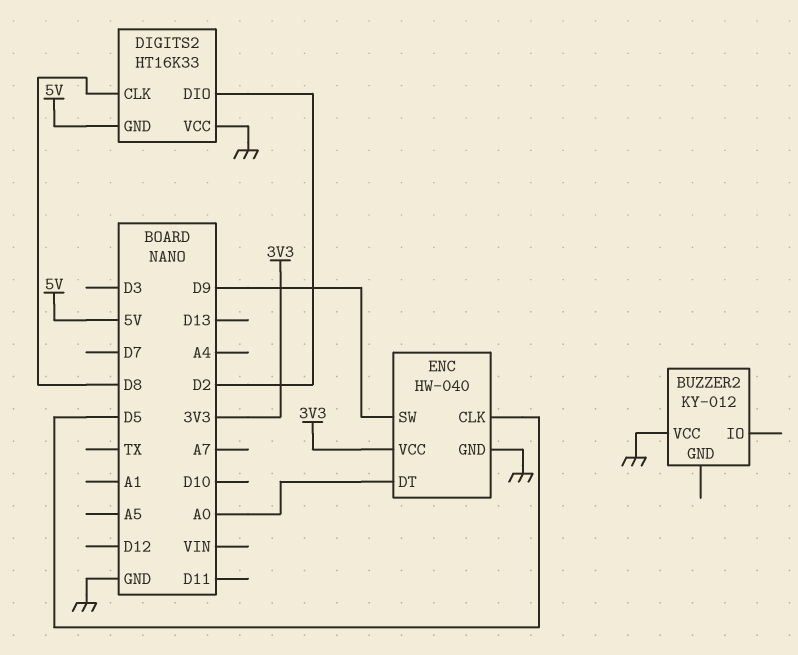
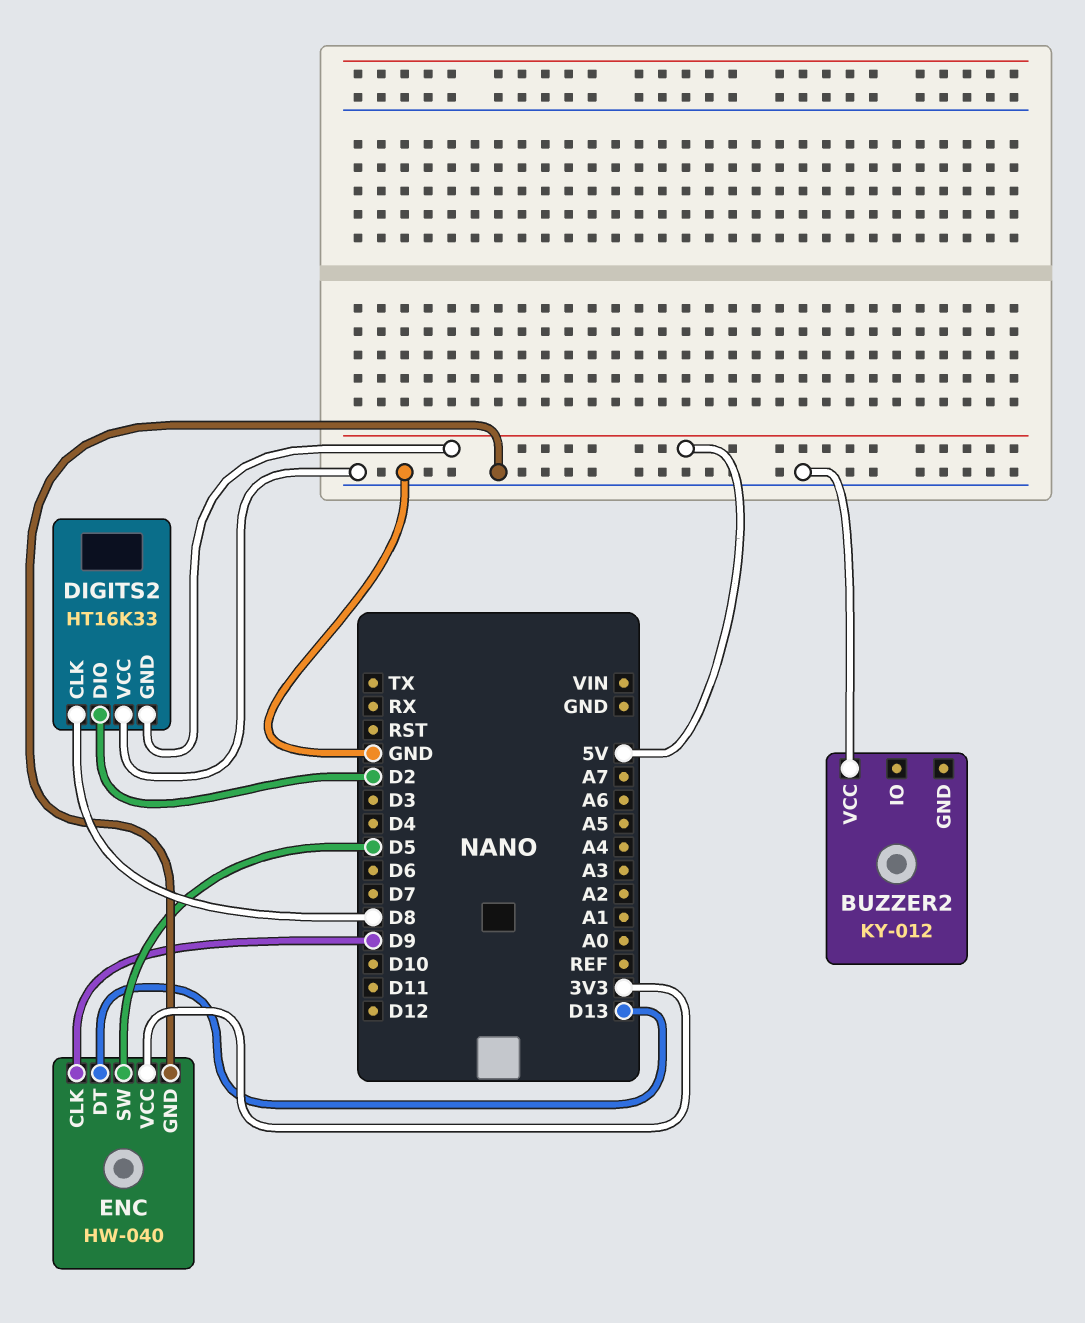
ENC pin CLK: D5 -> D9
ENC pin DT: A0 -> D13
ENC pin SW: D9 -> D5

